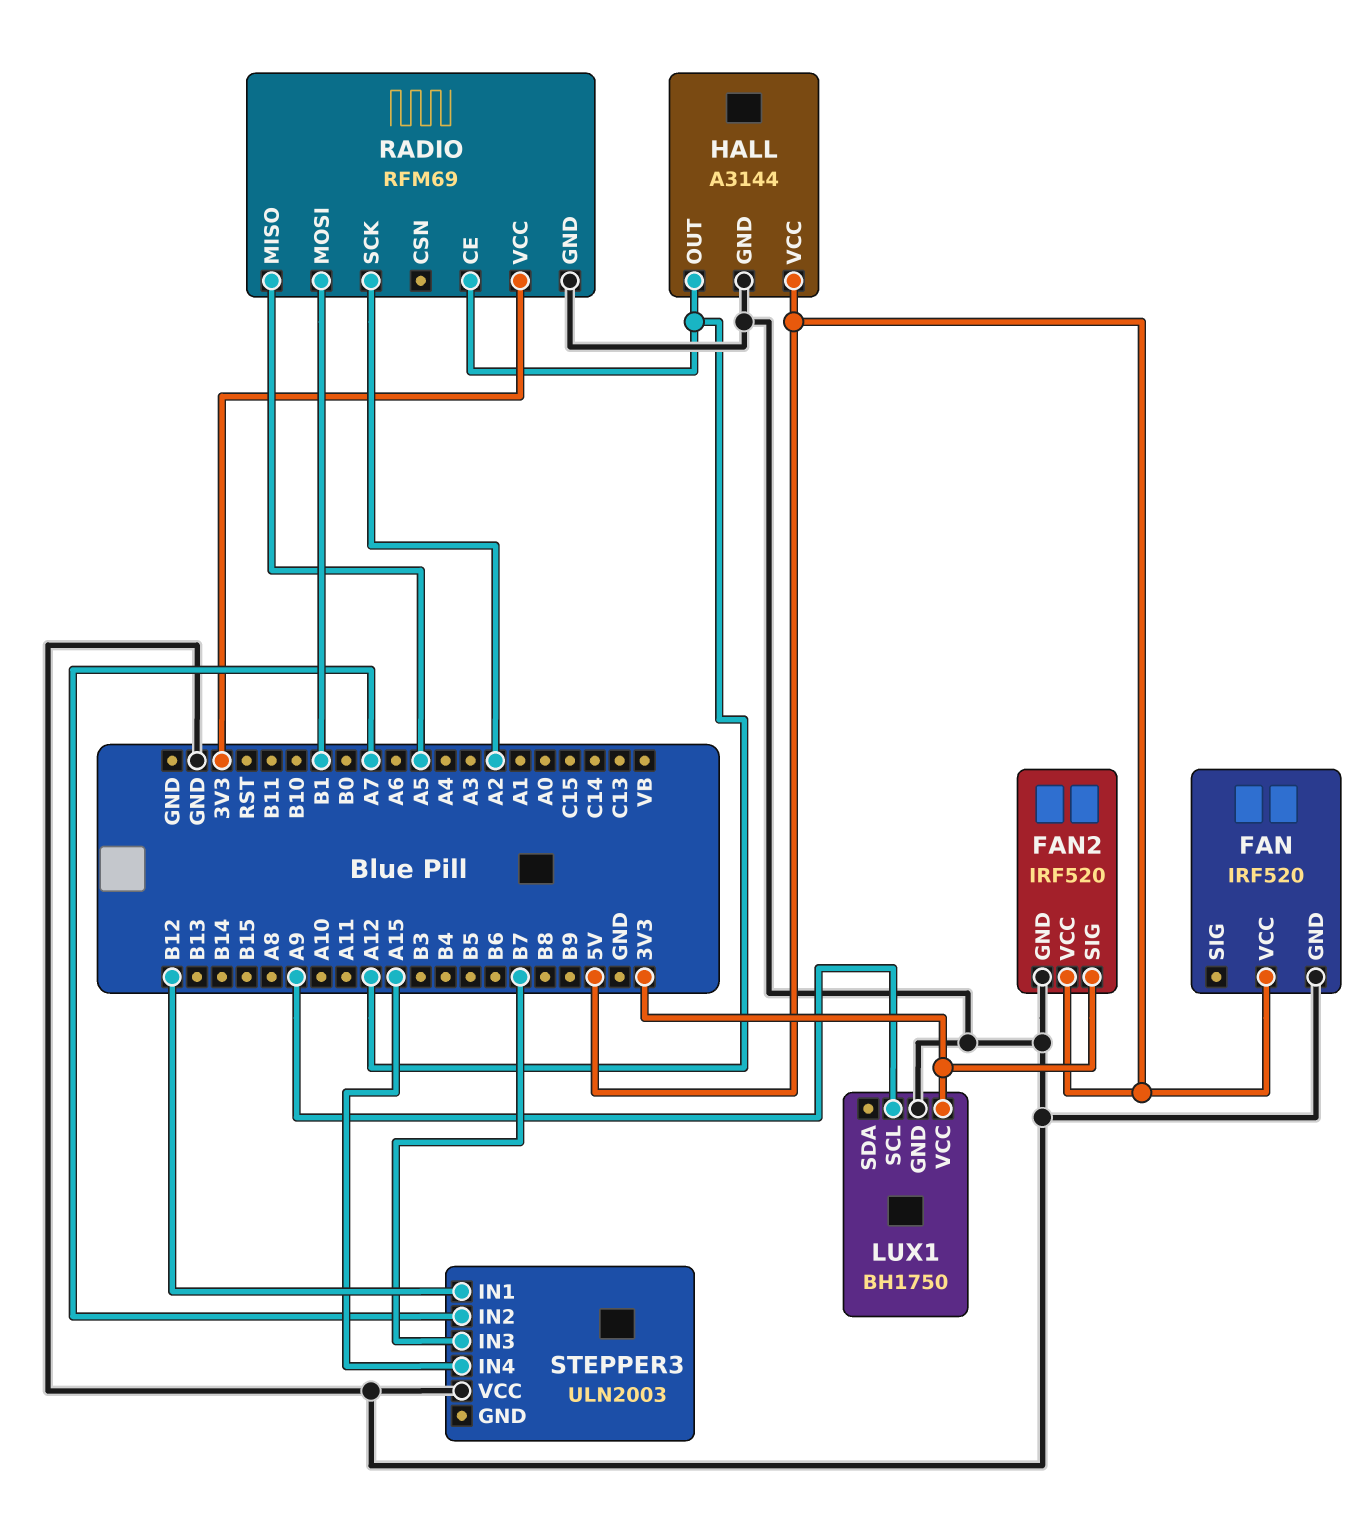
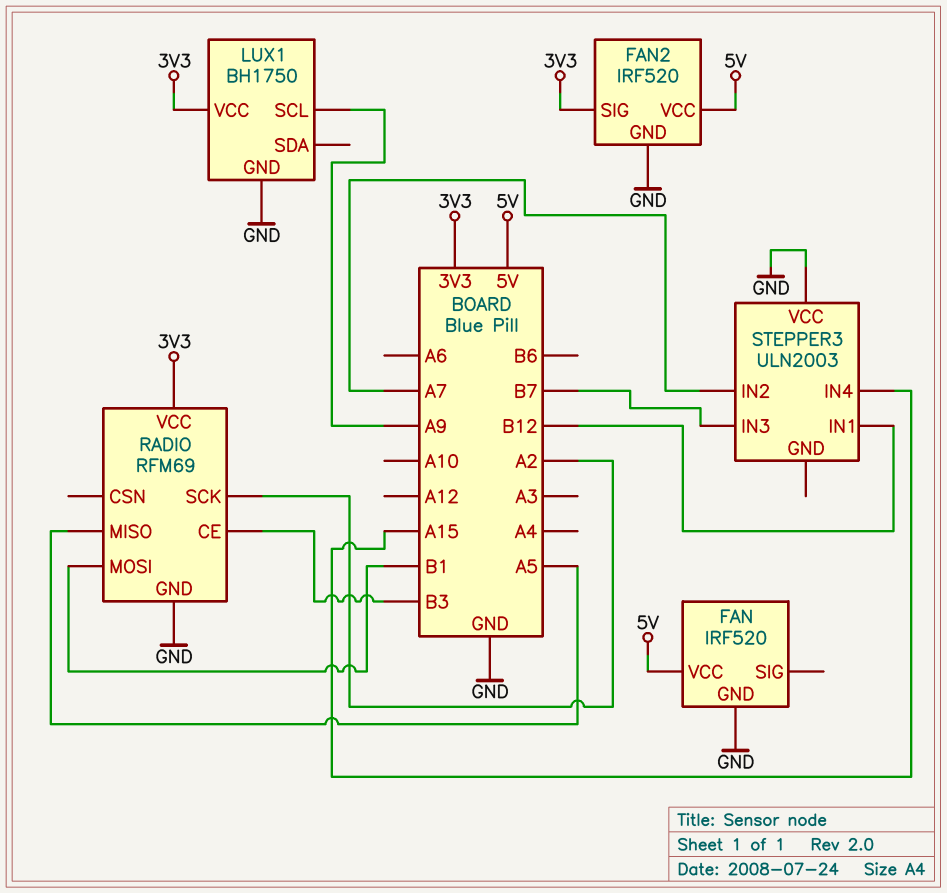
HALL: A3144 -> none
HALL pin GND: GND -> none
HALL pin OUT: A12 -> none
HALL pin VCC: 5V -> none
RADIO pin CE: A12 -> B3

